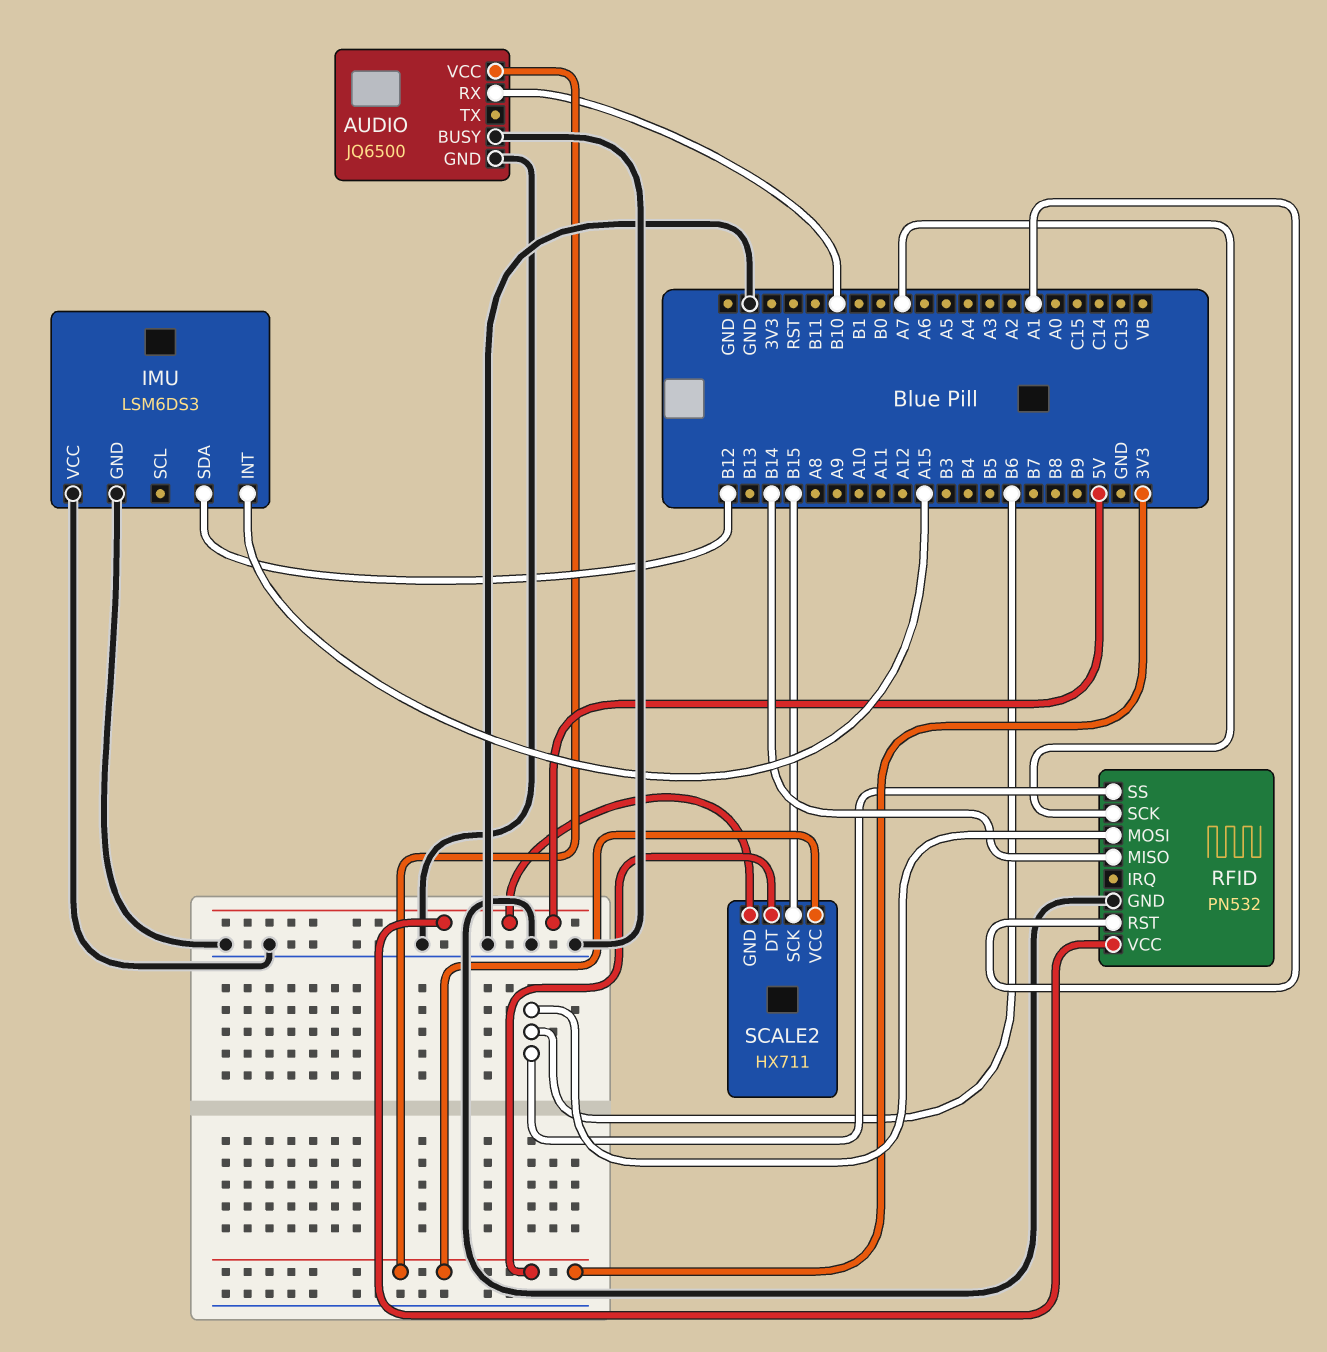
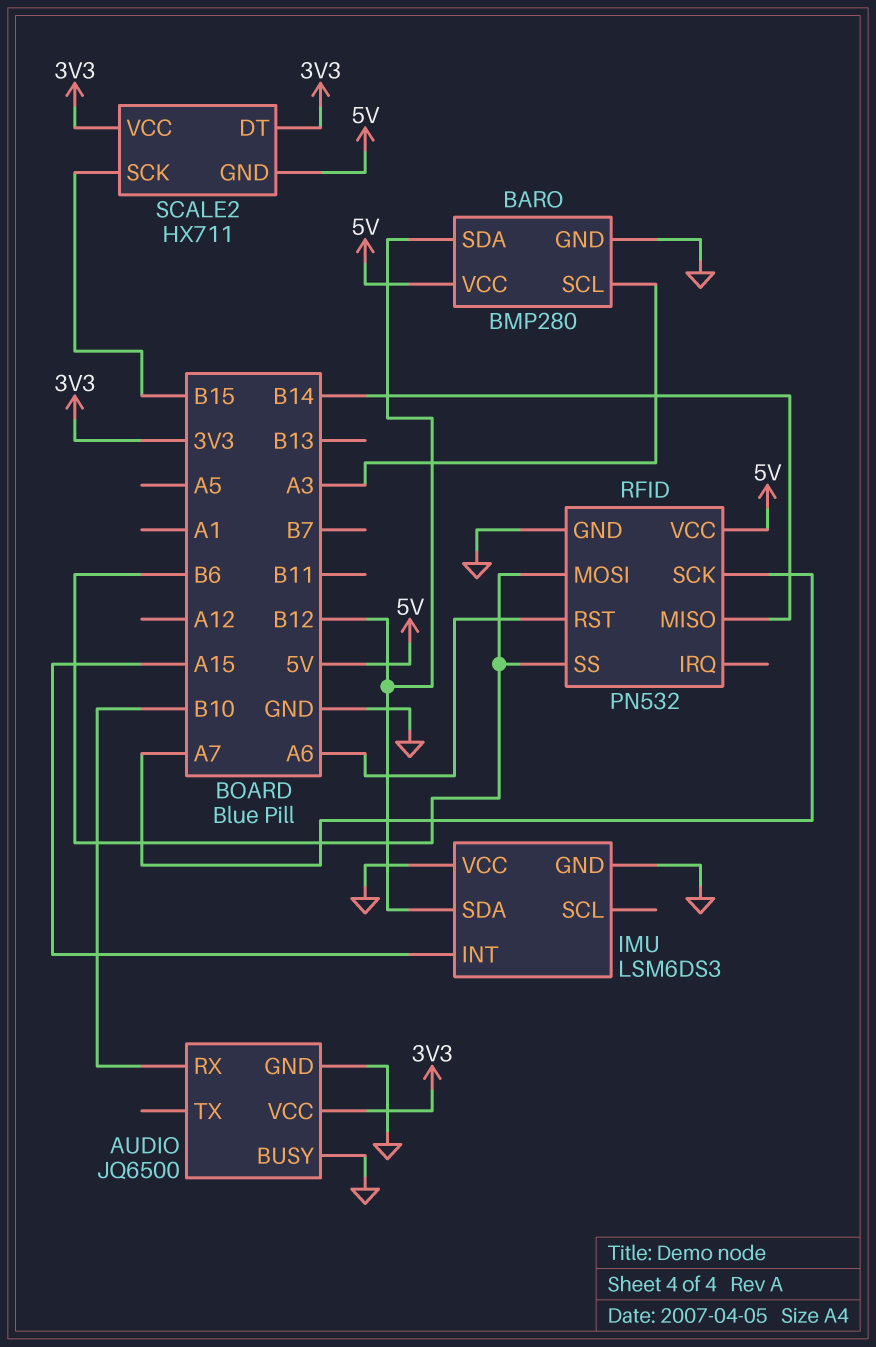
BARO: none -> BMP280
BARO pin GND: none -> GND
BARO pin SCL: none -> A3
BARO pin SDA: none -> B12
BARO pin VCC: none -> 5V
RFID pin RST: A1 -> A6

